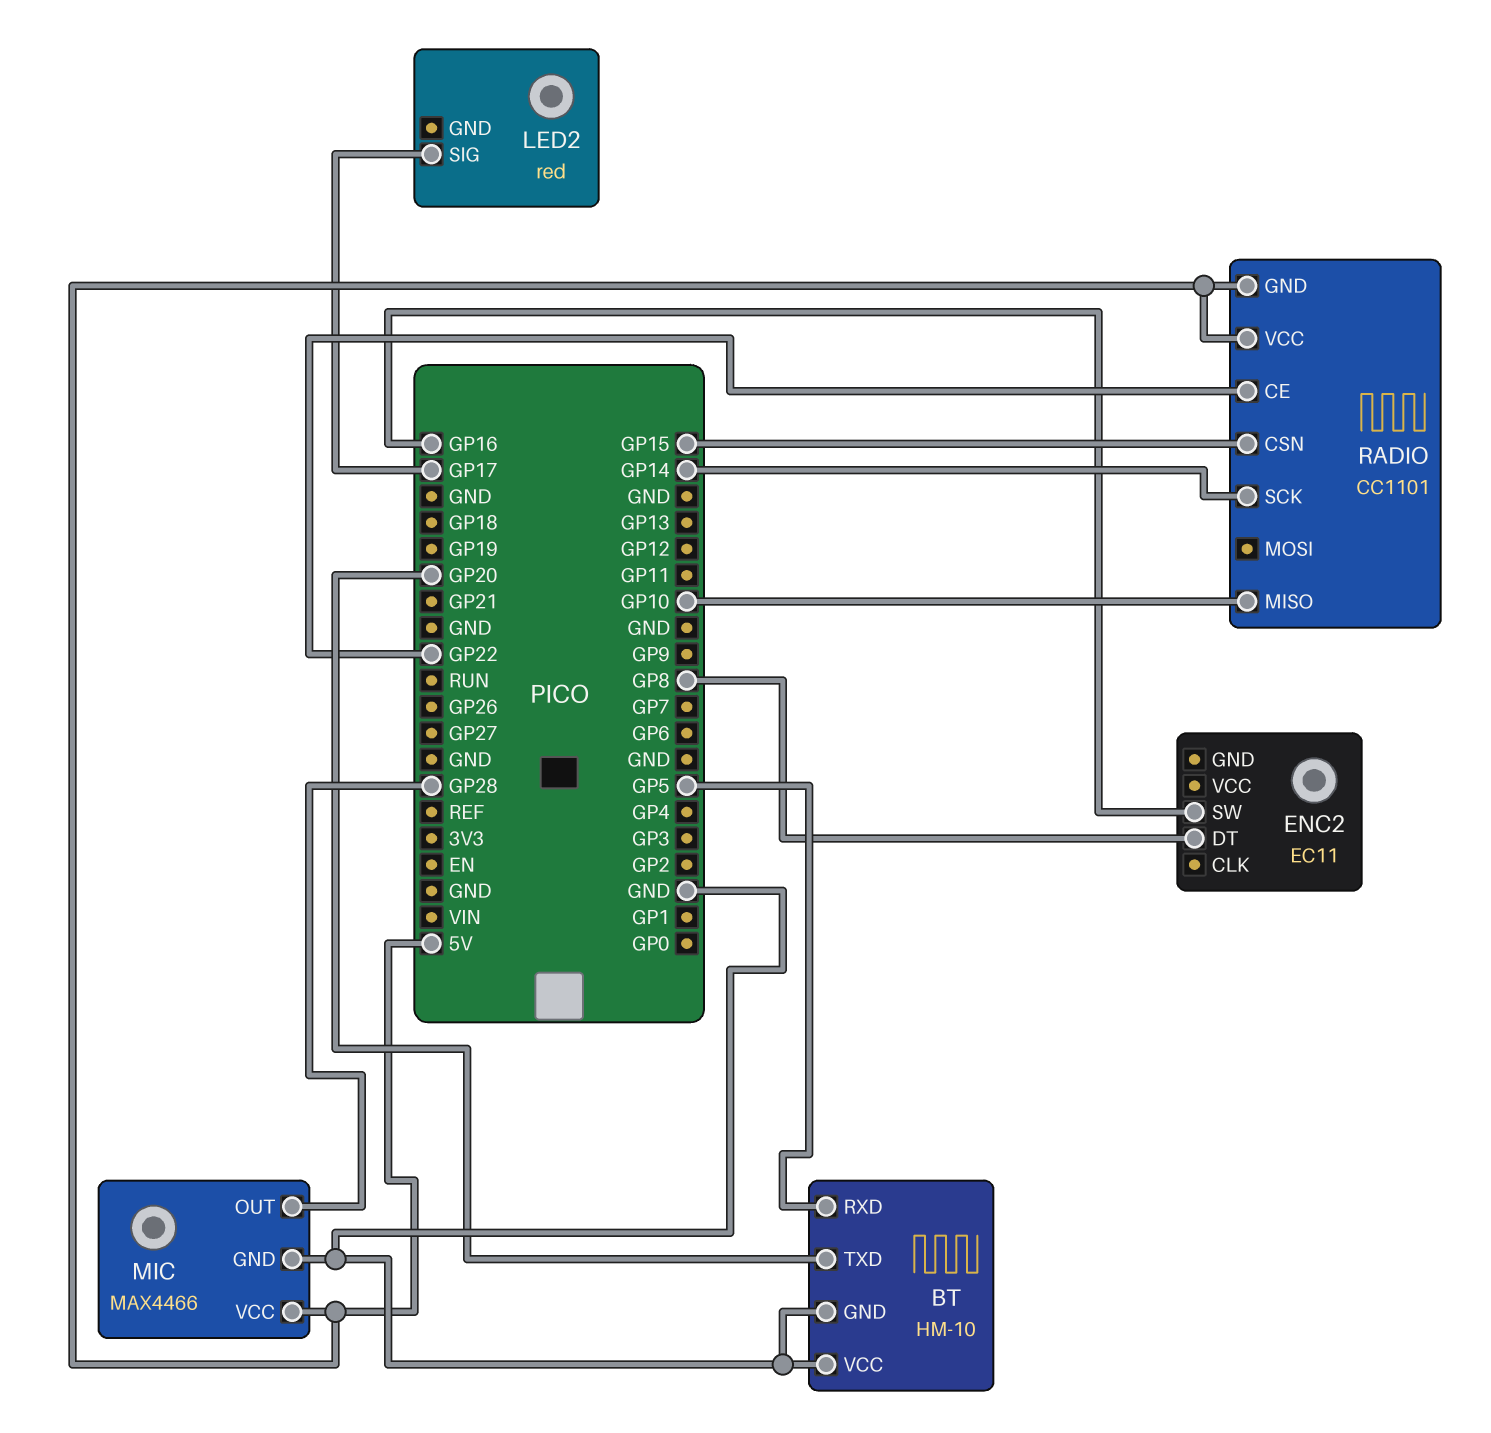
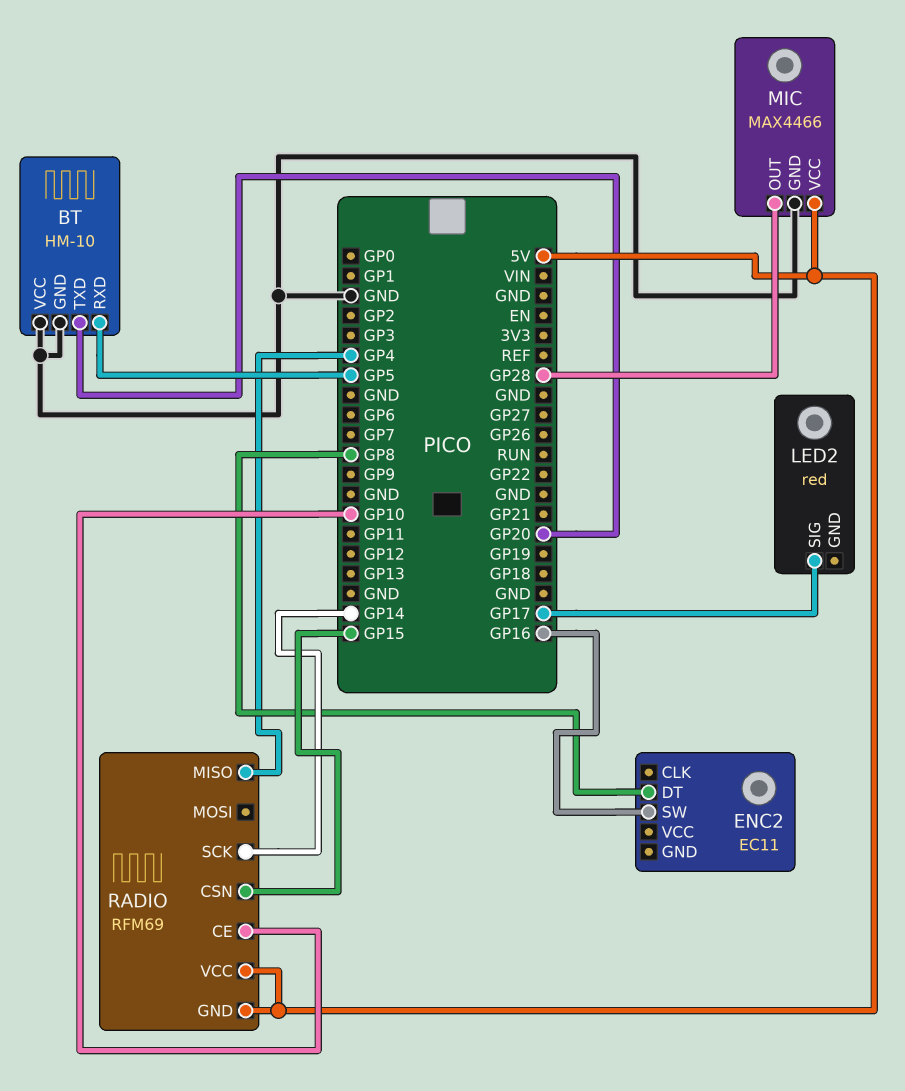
RADIO: CC1101 -> RFM69
RADIO pin CE: GP22 -> GP10
RADIO pin MISO: GP10 -> GP4

